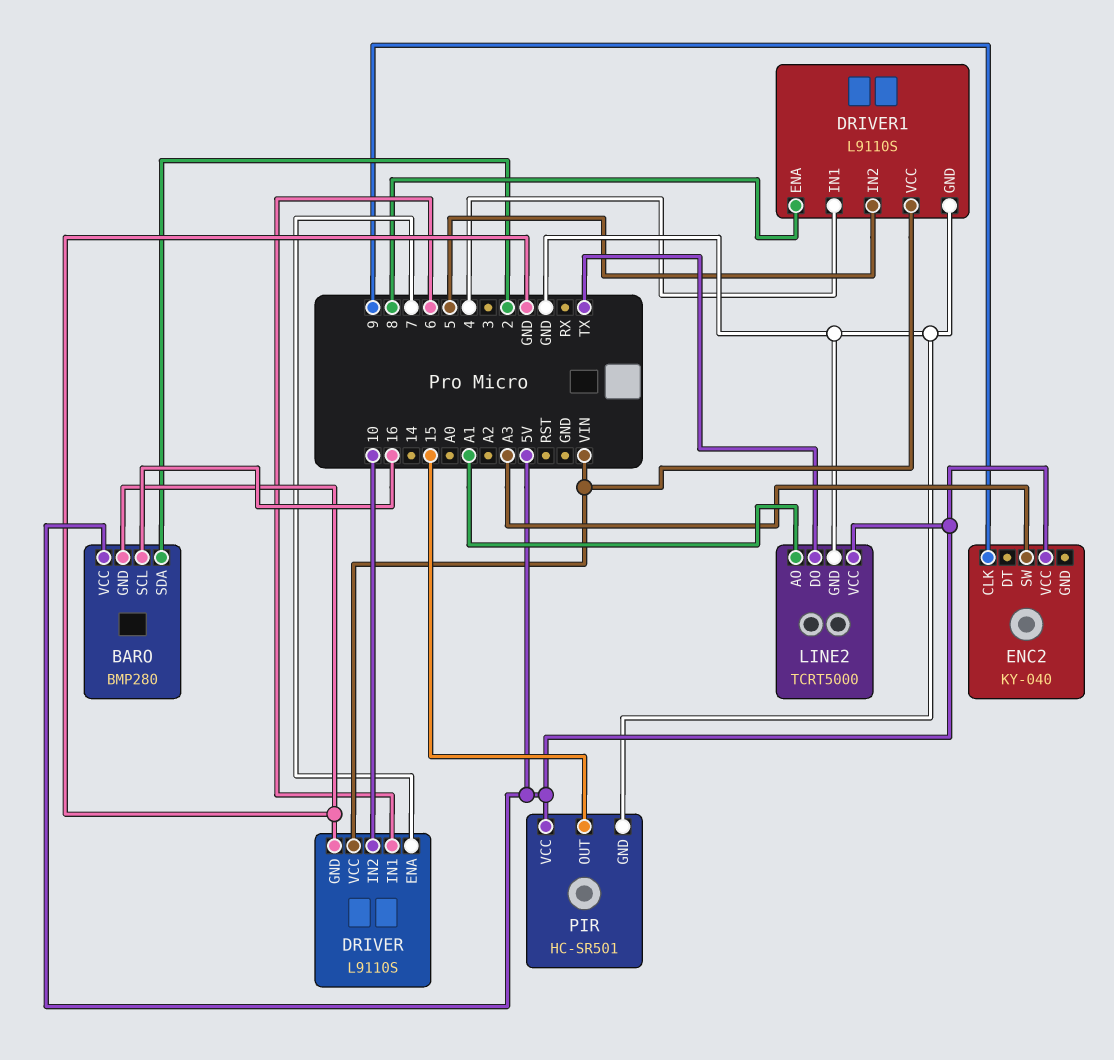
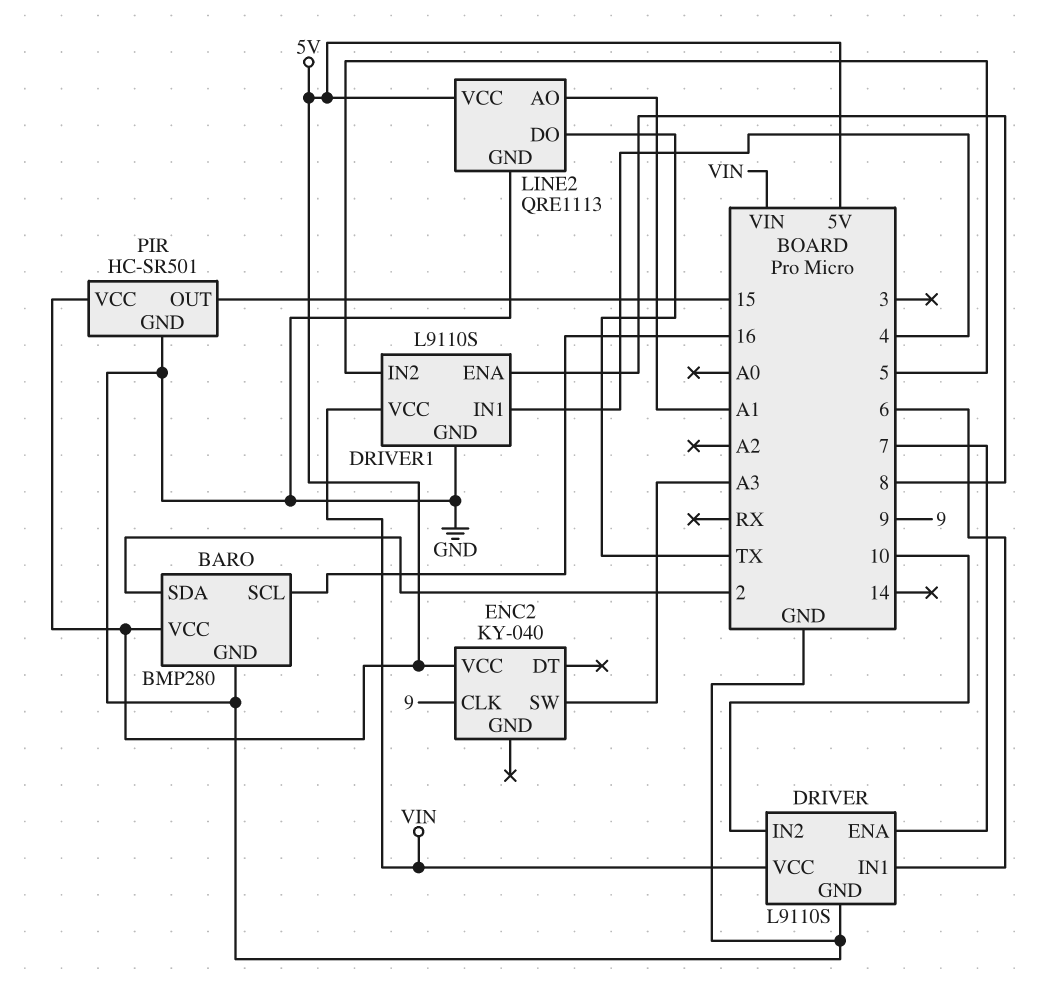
LINE2: TCRT5000 -> QRE1113

